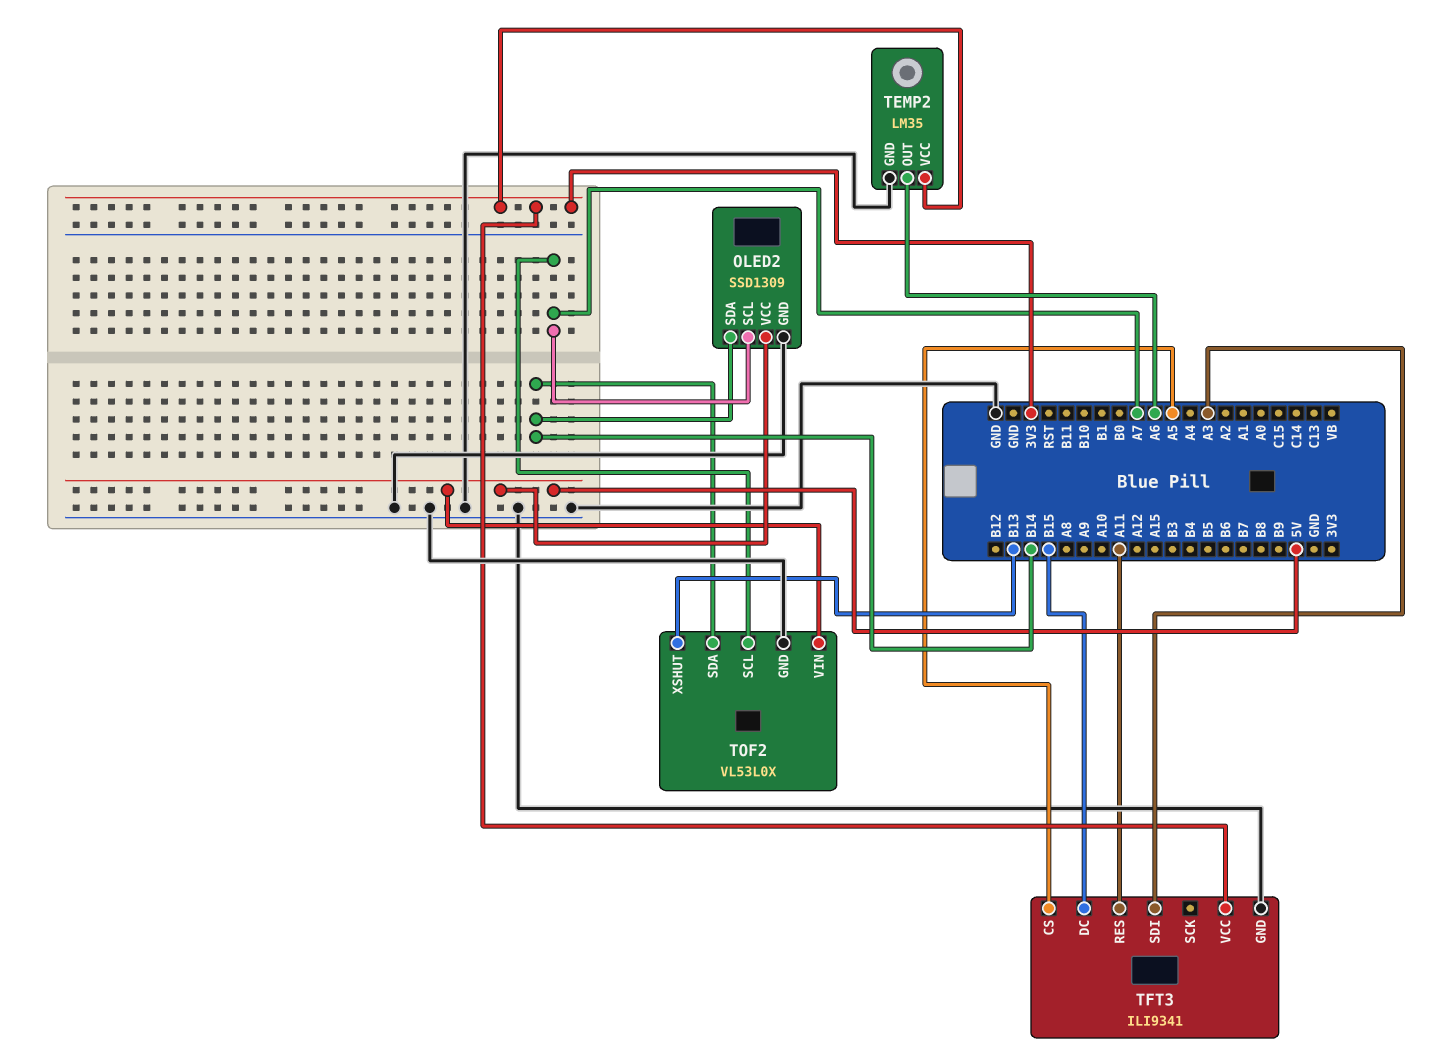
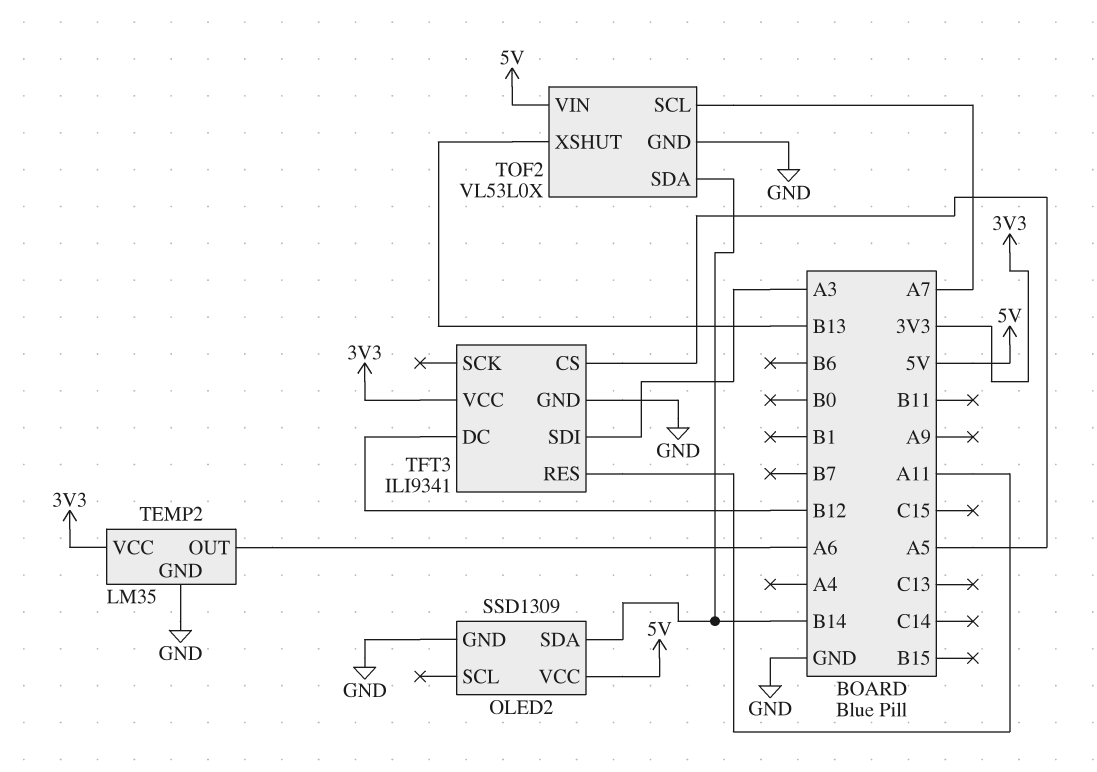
OLED2 pin SCL: A7 -> none
TFT3 pin DC: B15 -> B12

